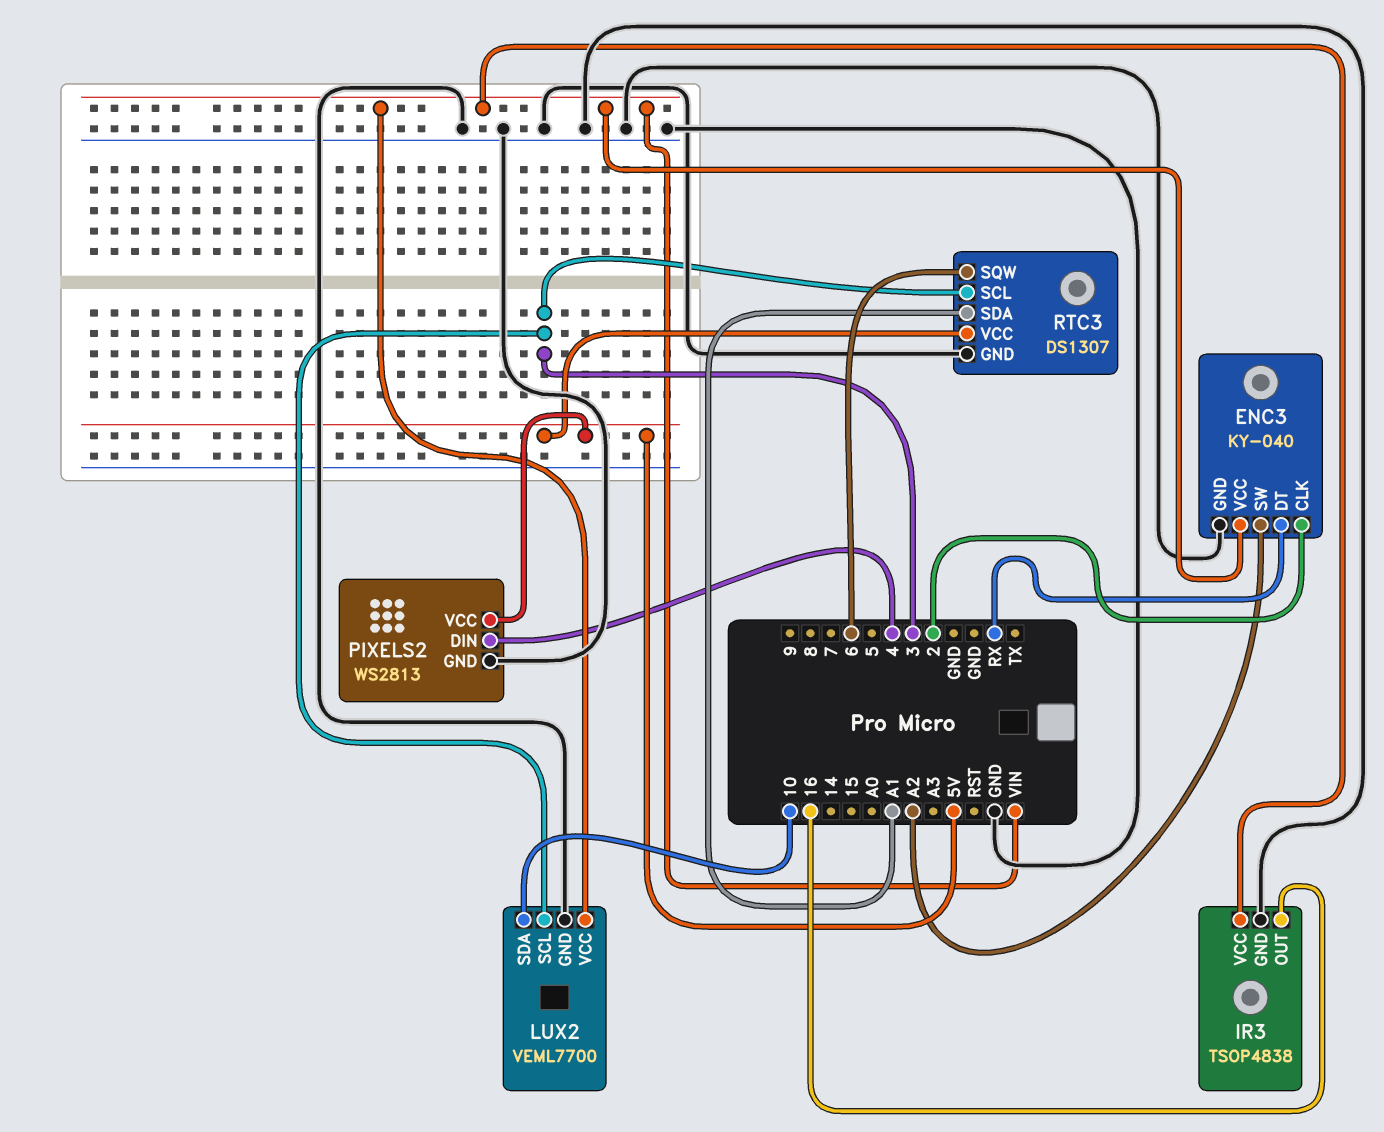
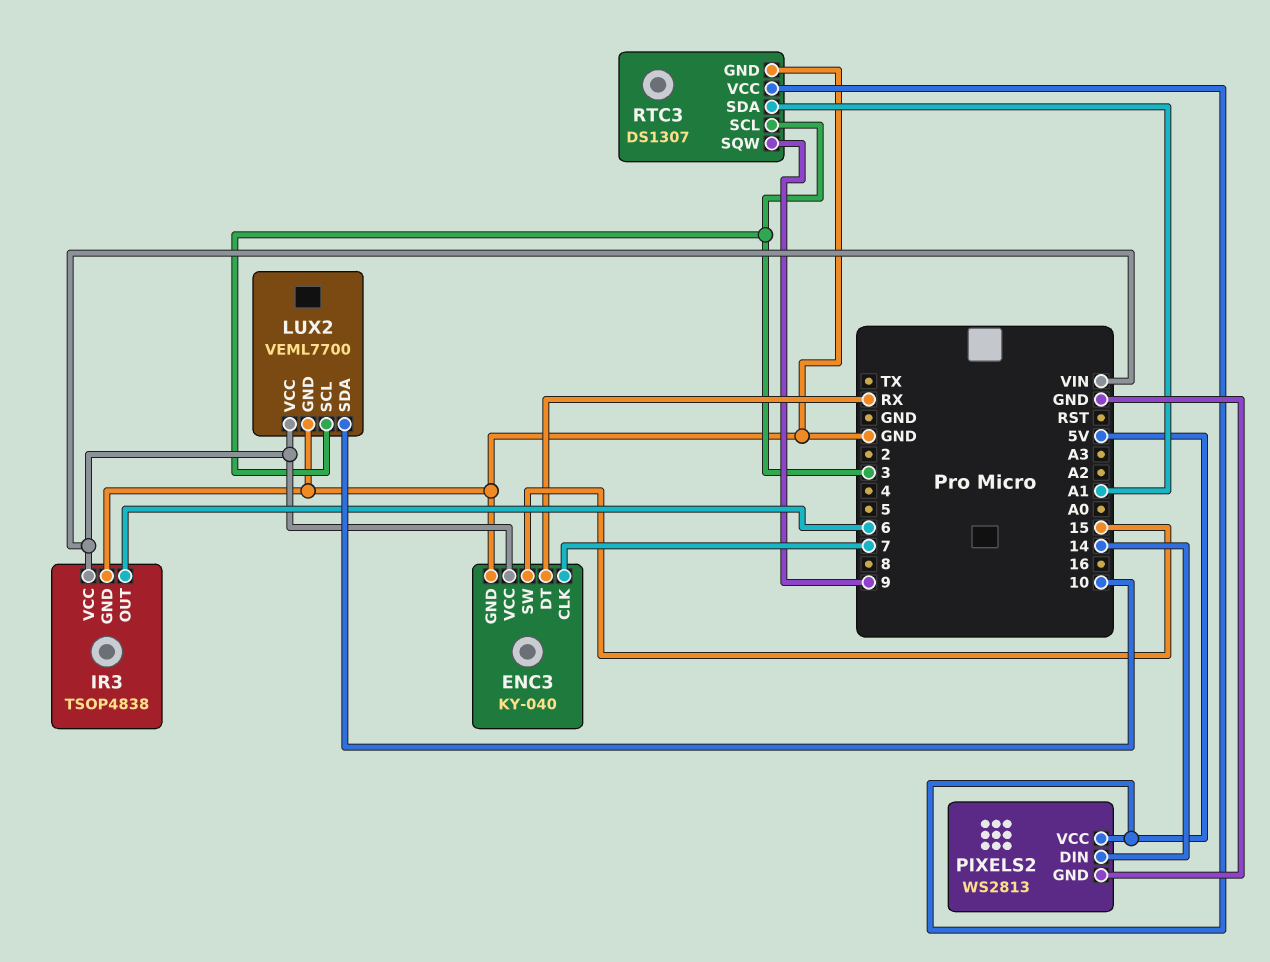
ENC3 pin CLK: 2 -> 7
ENC3 pin SW: A2 -> 15
IR3 pin OUT: 16 -> 6
PIXELS2 pin DIN: 4 -> 14
RTC3 pin SQW: 6 -> 9

